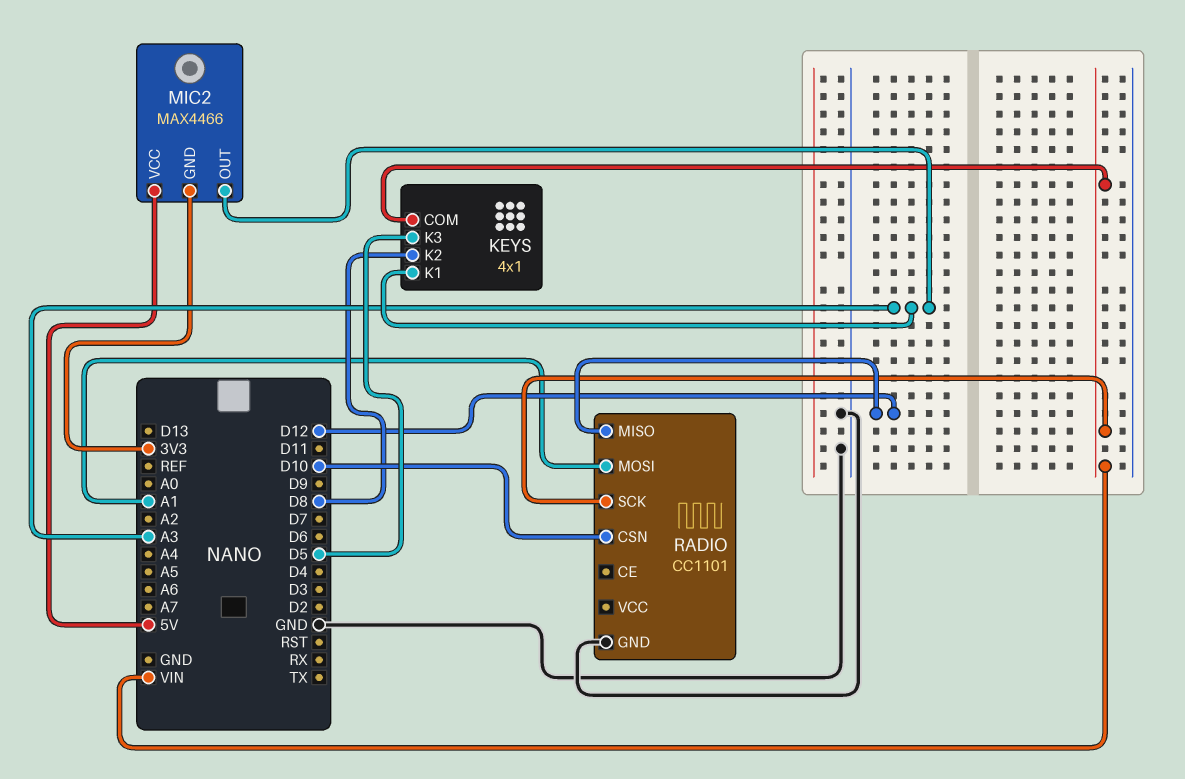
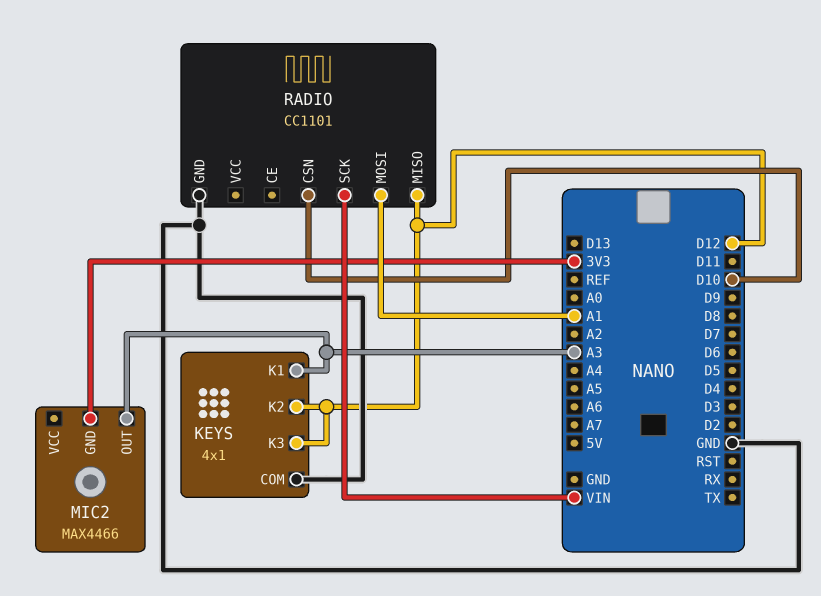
KEYS pin COM: VIN -> GND
KEYS pin K2: D8 -> D12
KEYS pin K3: D5 -> D12
MIC2 pin VCC: 5V -> none

